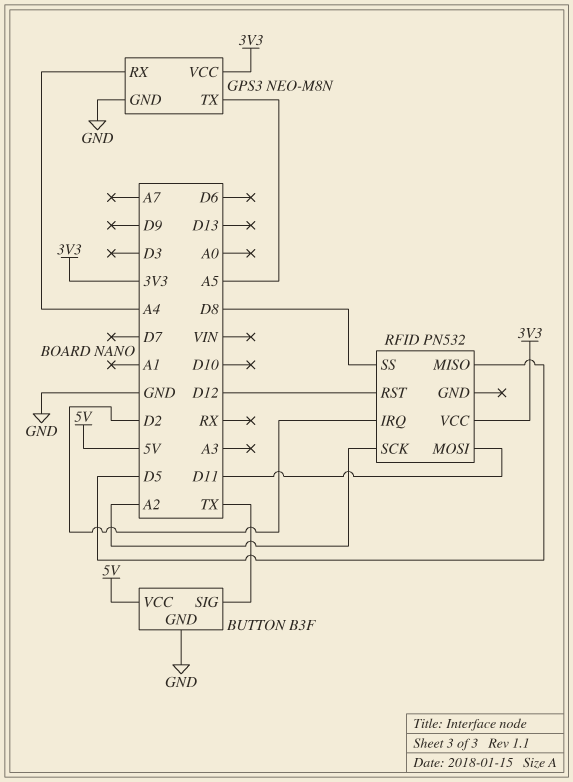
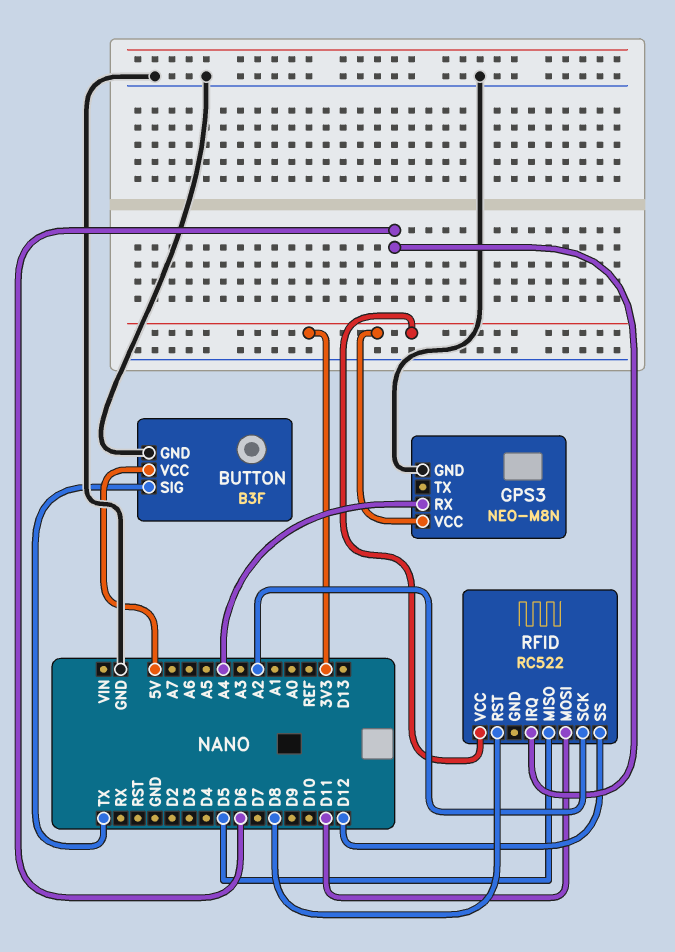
GPS3 pin TX: A5 -> none
RFID: PN532 -> RC522
RFID pin IRQ: D2 -> D6
RFID pin RST: D12 -> D8
RFID pin SS: D8 -> D12

